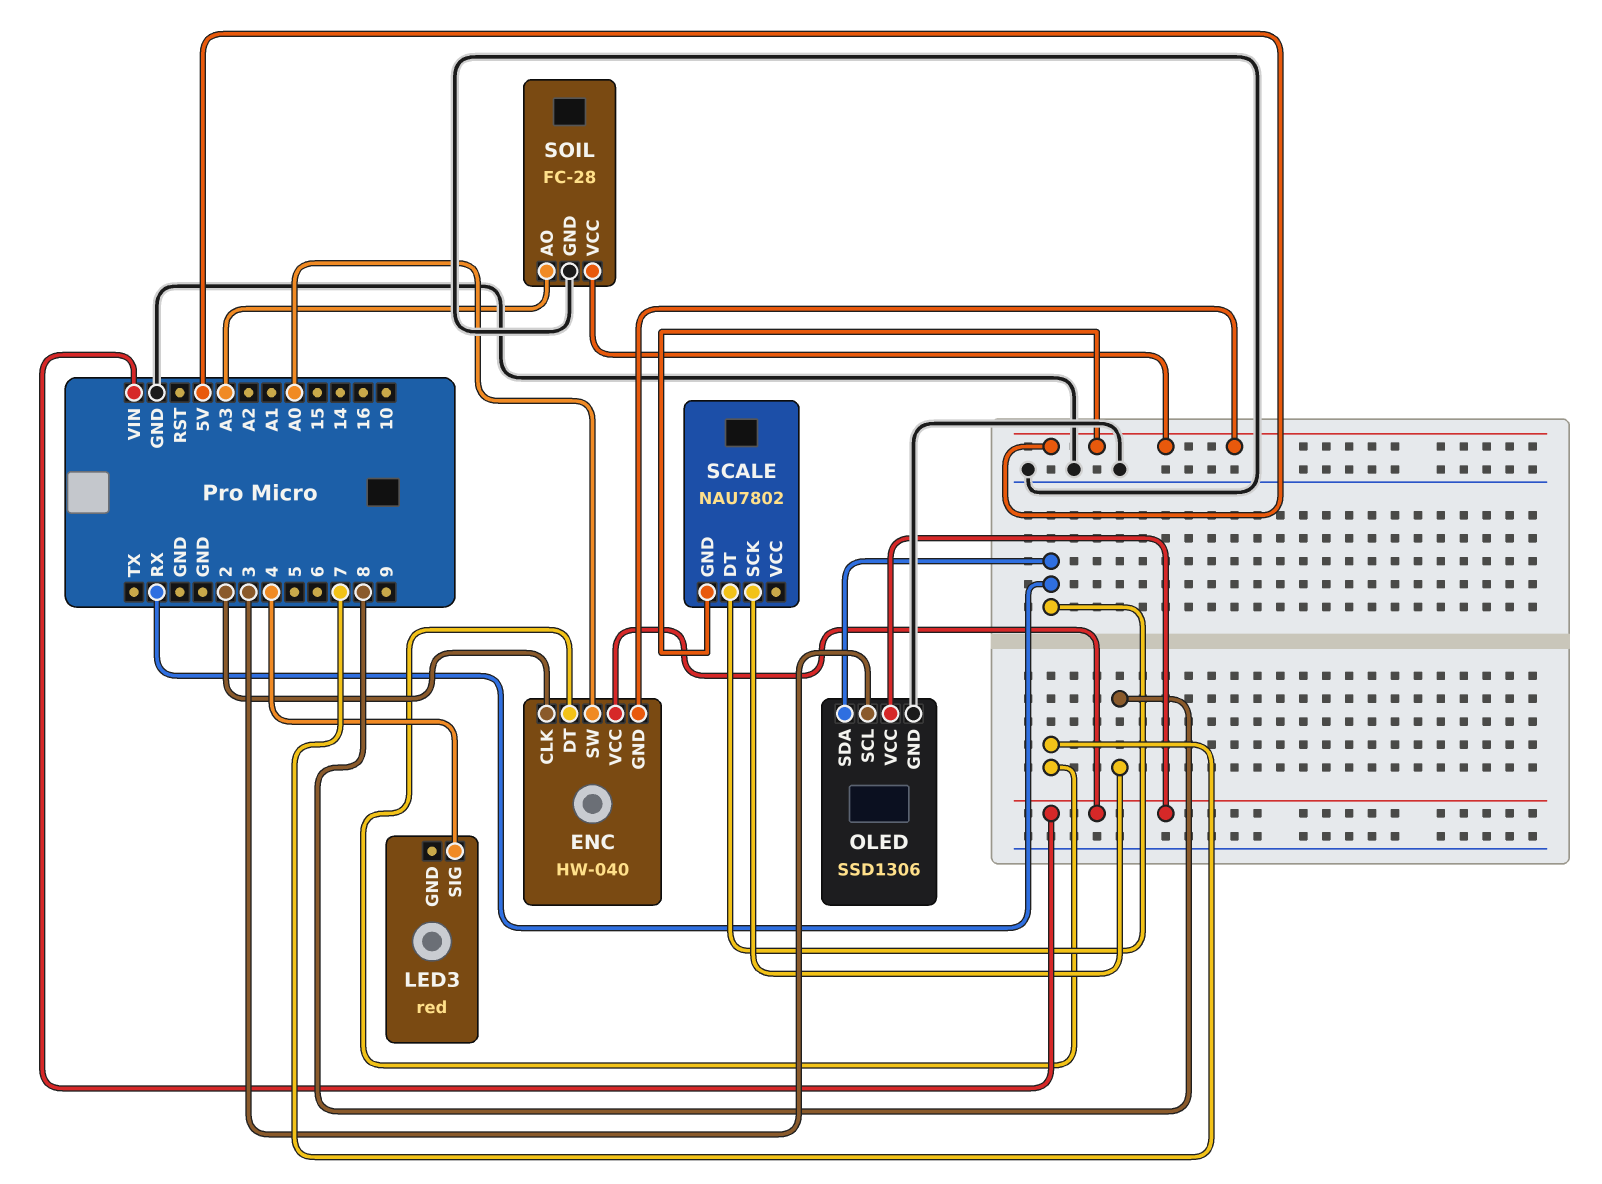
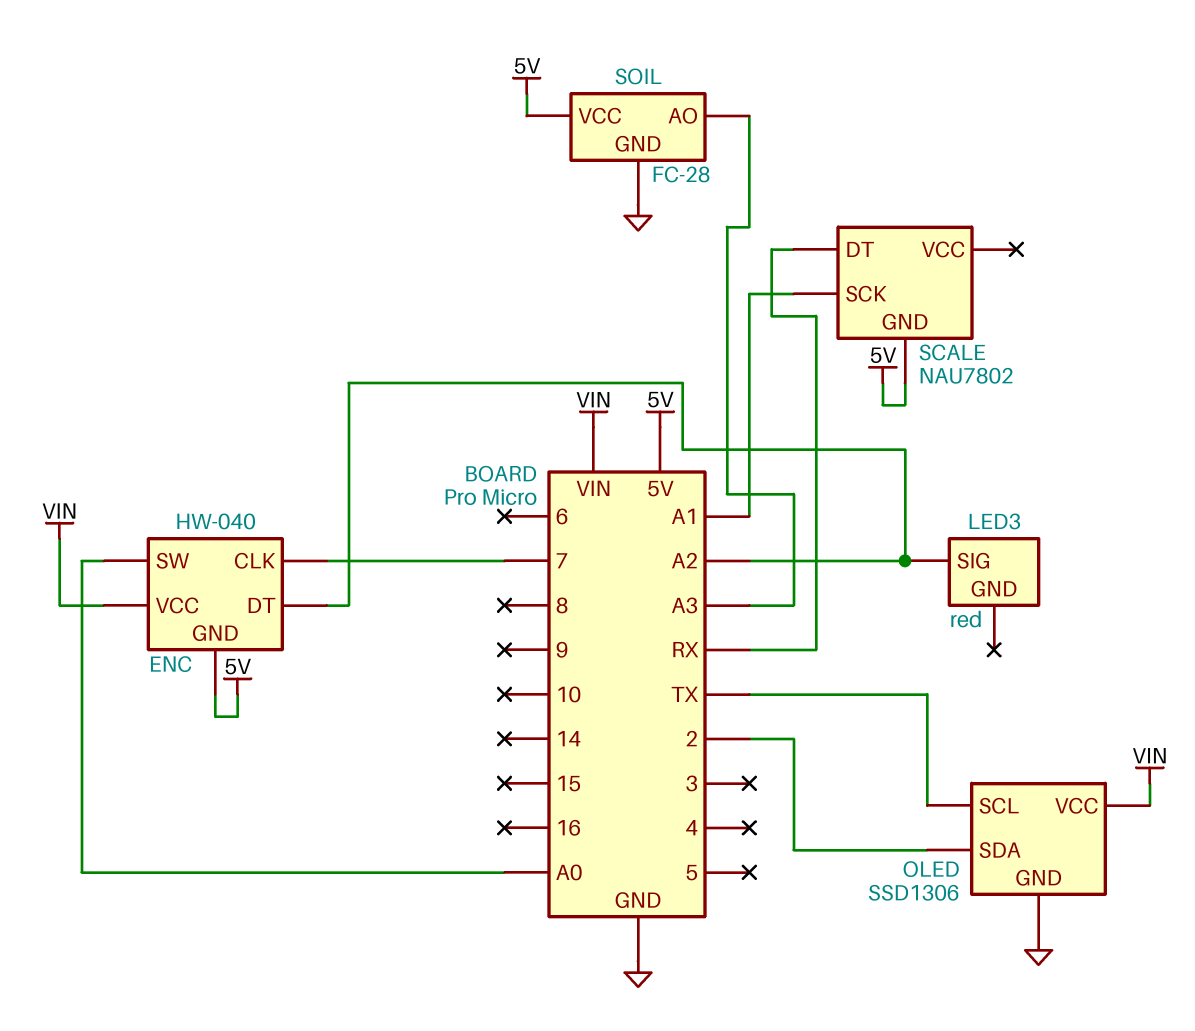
ENC pin CLK: 2 -> 7
ENC pin DT: 7 -> A2
LED3 pin SIG: 4 -> A2
OLED pin SCL: 3 -> TX
OLED pin SDA: RX -> 2
SCALE pin SCK: 8 -> A1

